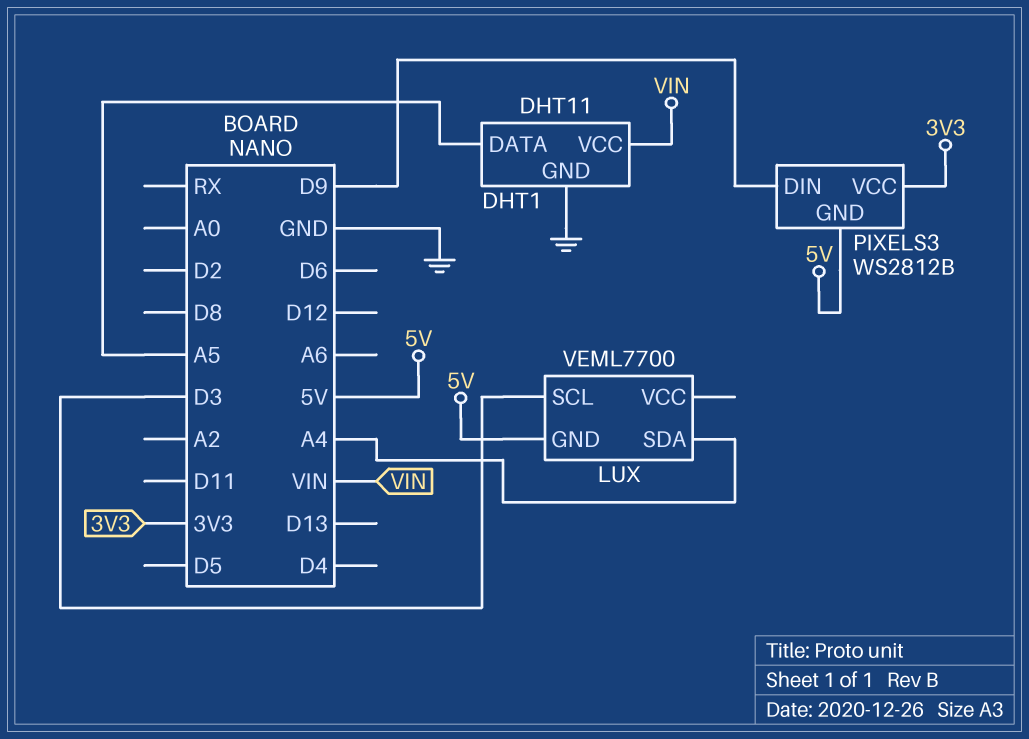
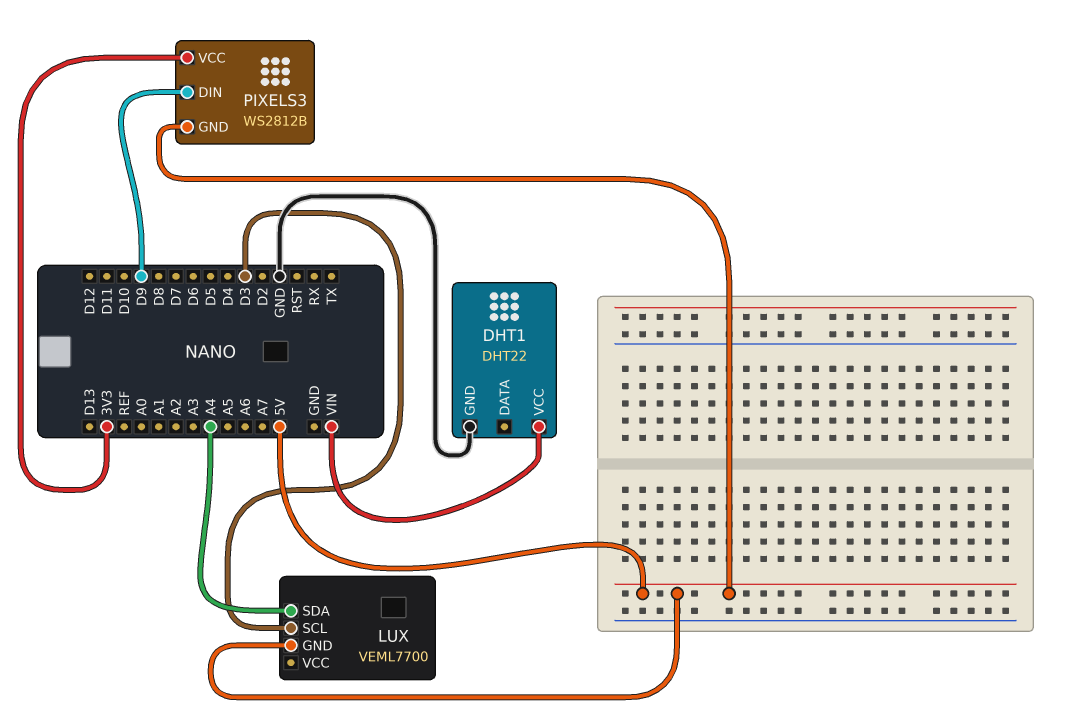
DHT1: DHT11 -> DHT22
DHT1 pin DATA: A5 -> none

